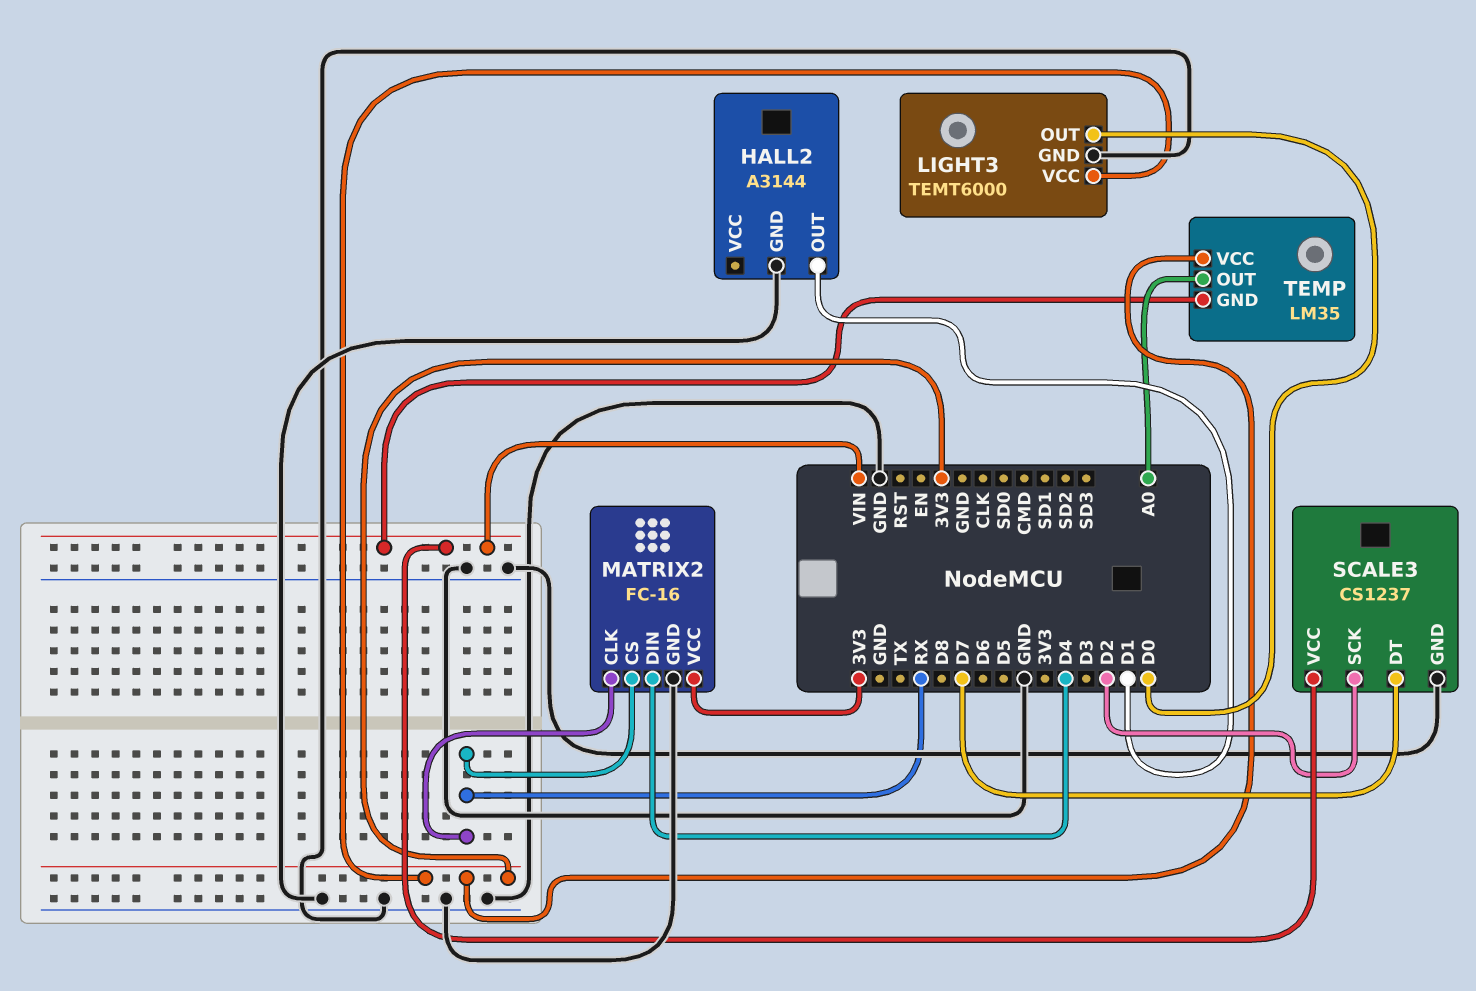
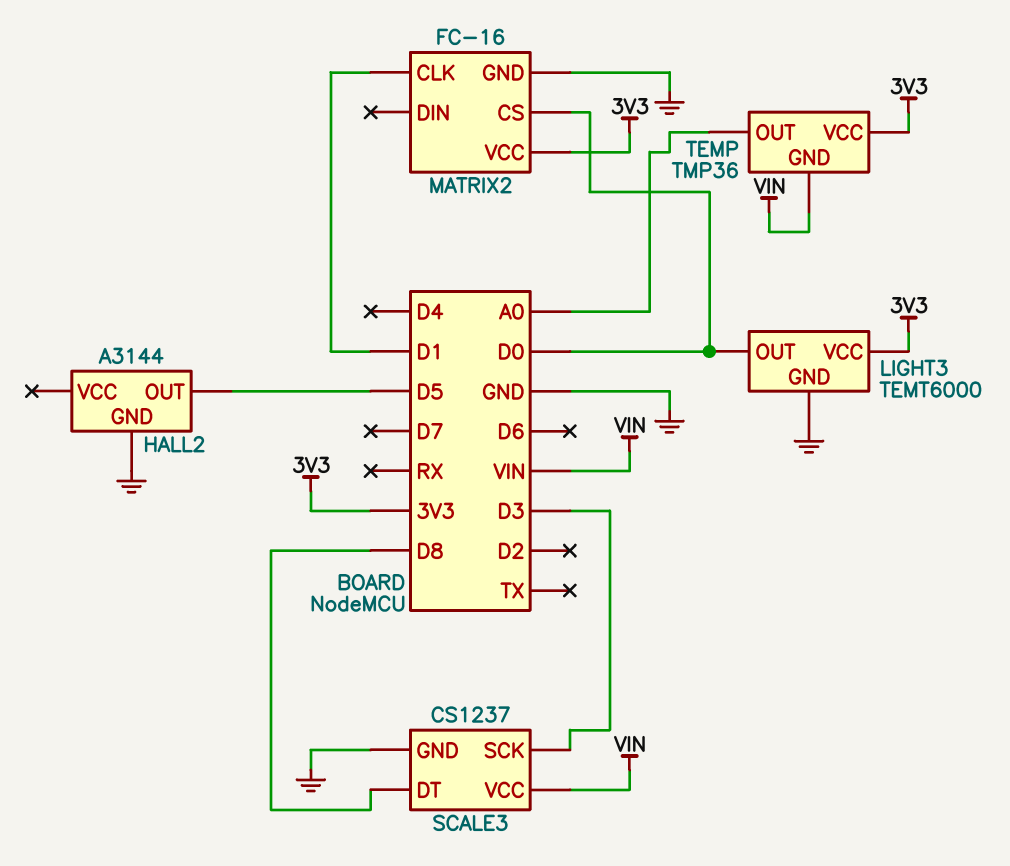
HALL2 pin OUT: D1 -> D5
MATRIX2 pin CLK: RX -> D1
MATRIX2 pin CS: RX -> D0
MATRIX2 pin DIN: D4 -> none
SCALE3 pin DT: D7 -> D8
SCALE3 pin SCK: D2 -> D3
TEMP: LM35 -> TMP36

